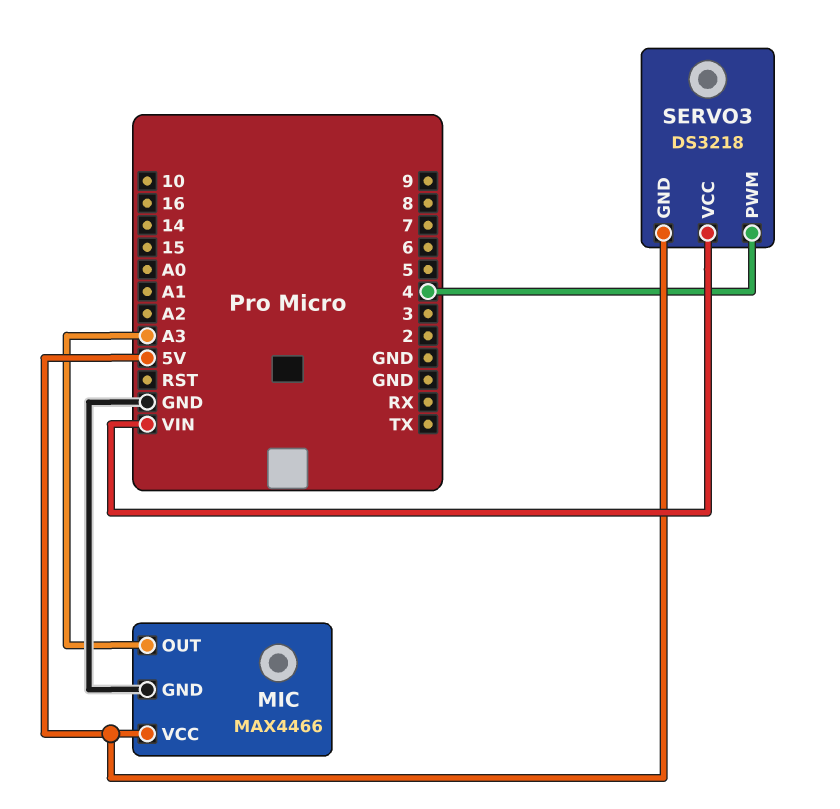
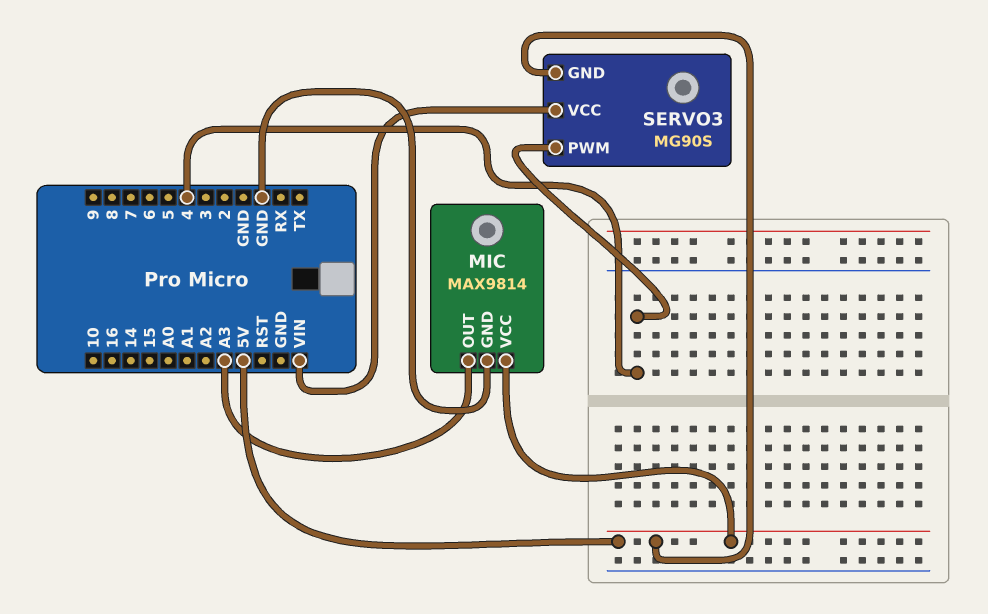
MIC: MAX4466 -> MAX9814
SERVO3: DS3218 -> MG90S

